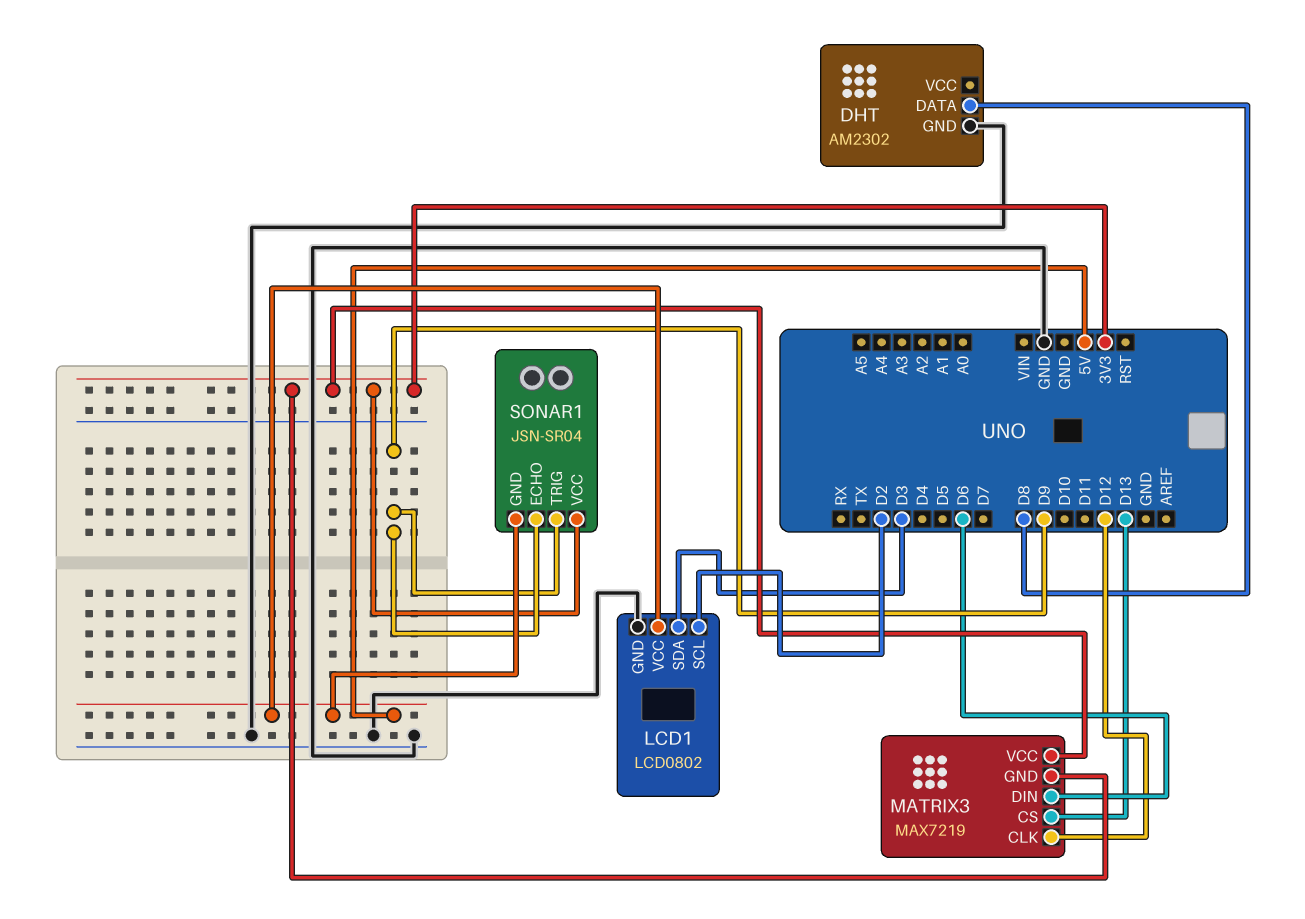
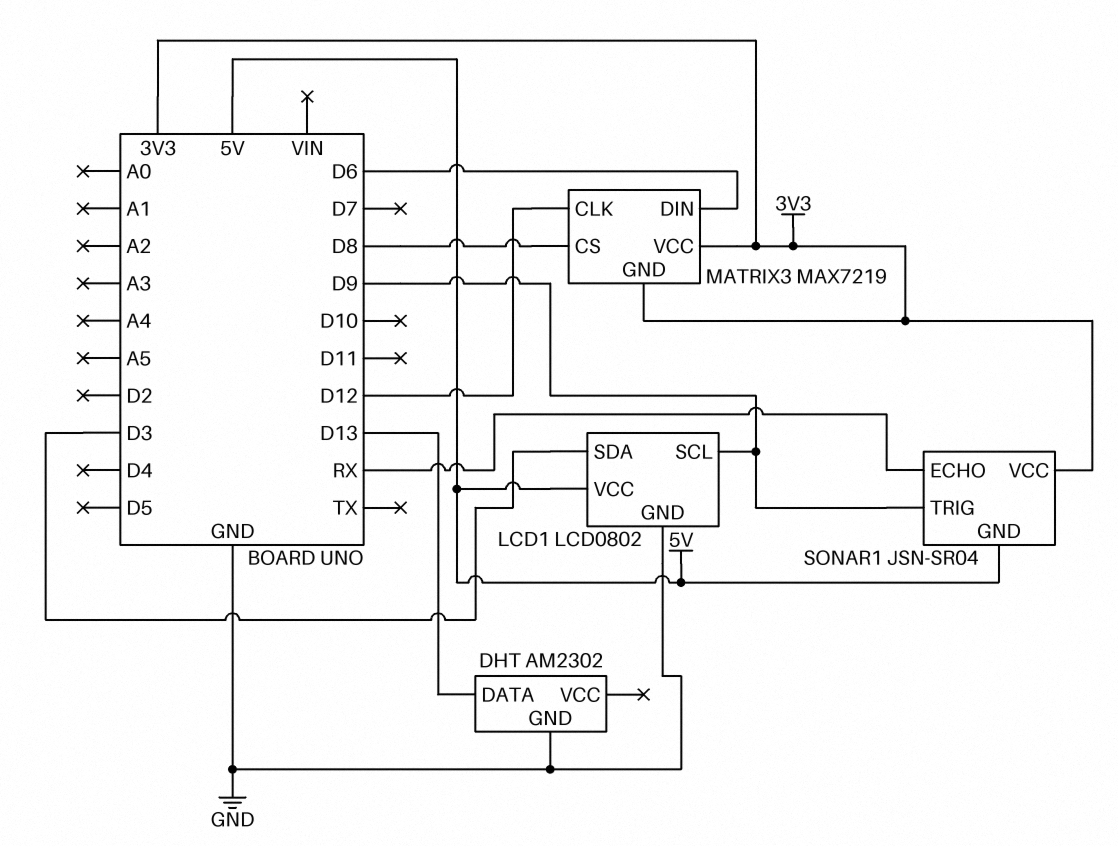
DHT pin DATA: D8 -> D13
LCD1 pin SCL: D2 -> D9
MATRIX3 pin CS: D13 -> D8
SONAR1 pin ECHO: D9 -> RX

